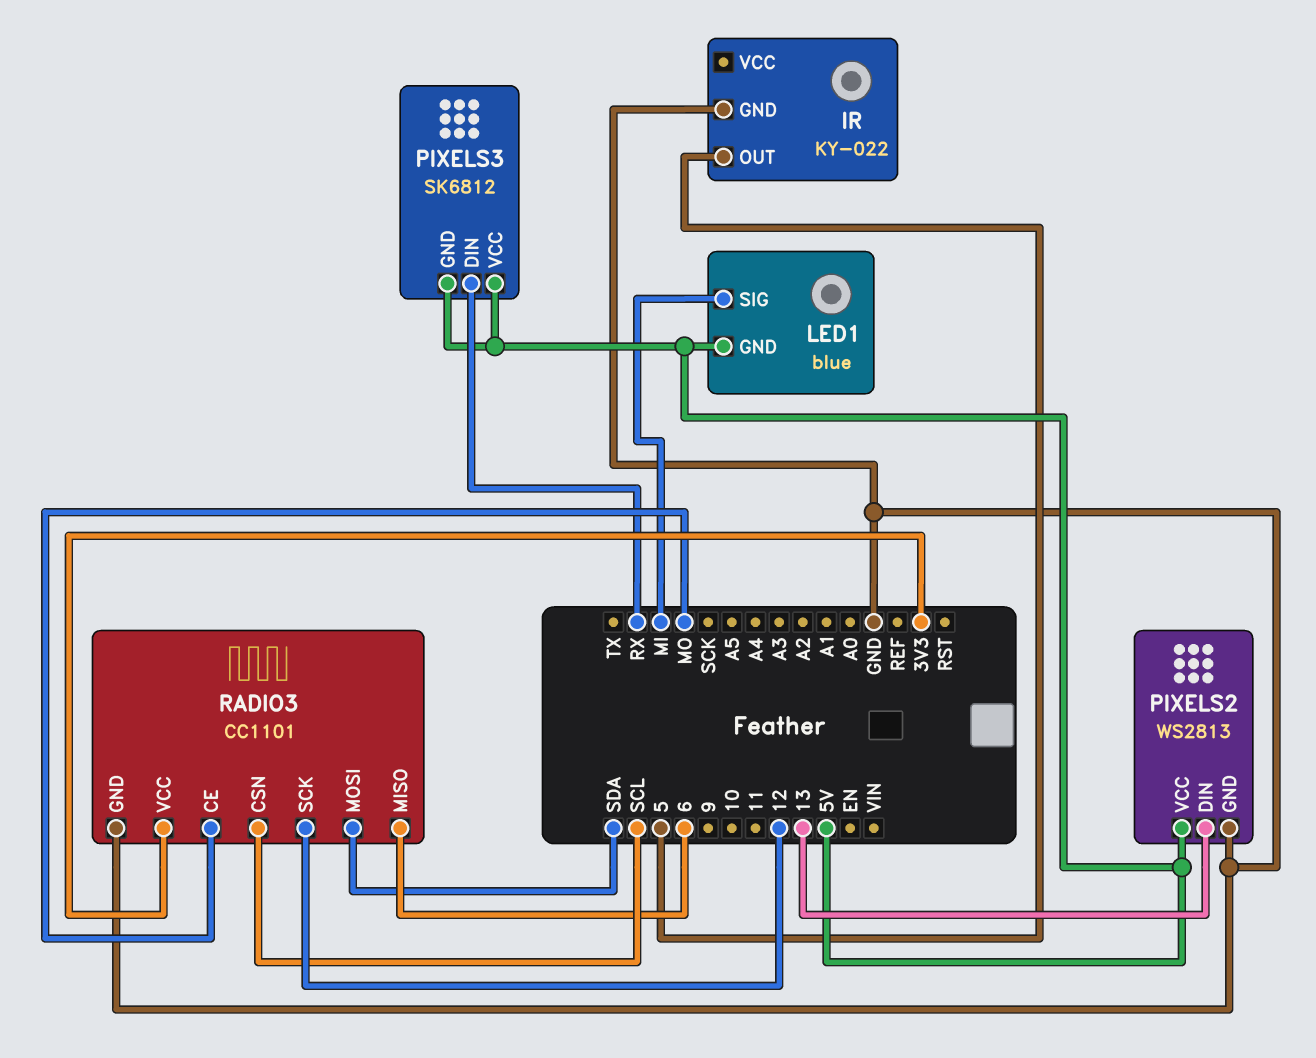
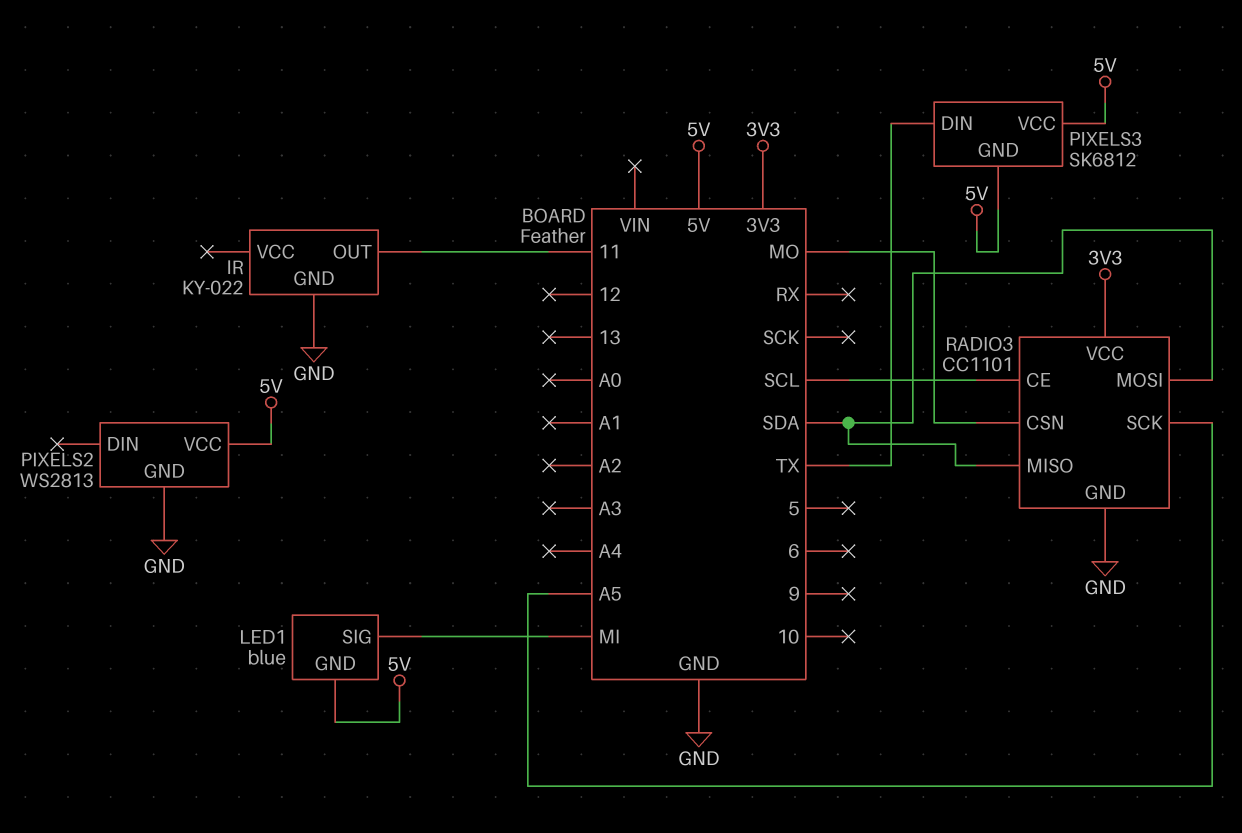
IR pin OUT: 5 -> 11
PIXELS2 pin DIN: 13 -> none
PIXELS3 pin DIN: RX -> TX
RADIO3 pin CE: MO -> SCL
RADIO3 pin CSN: SCL -> MO
RADIO3 pin MISO: 6 -> SDA
RADIO3 pin SCK: 12 -> A5

